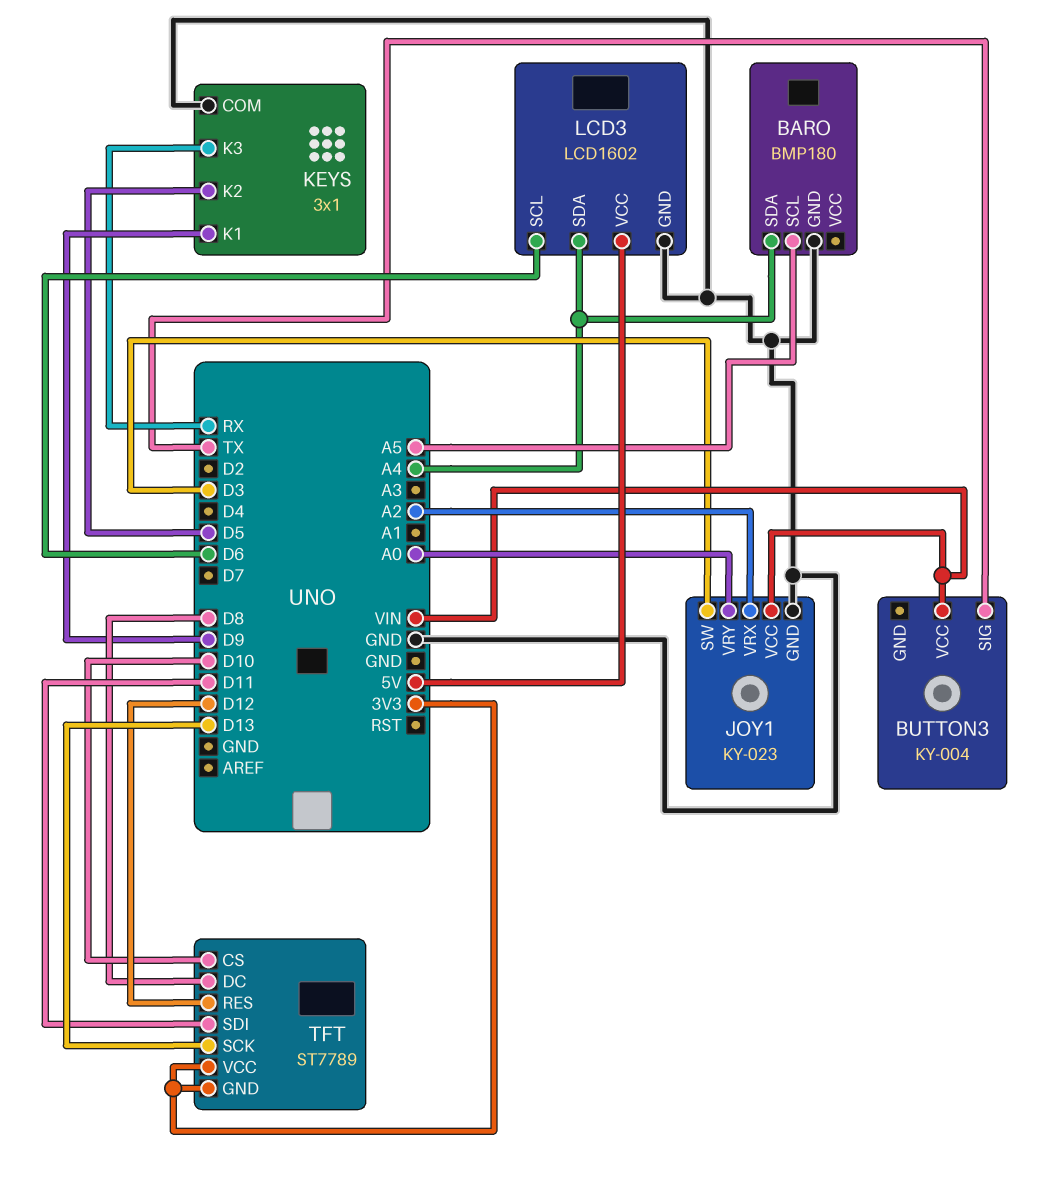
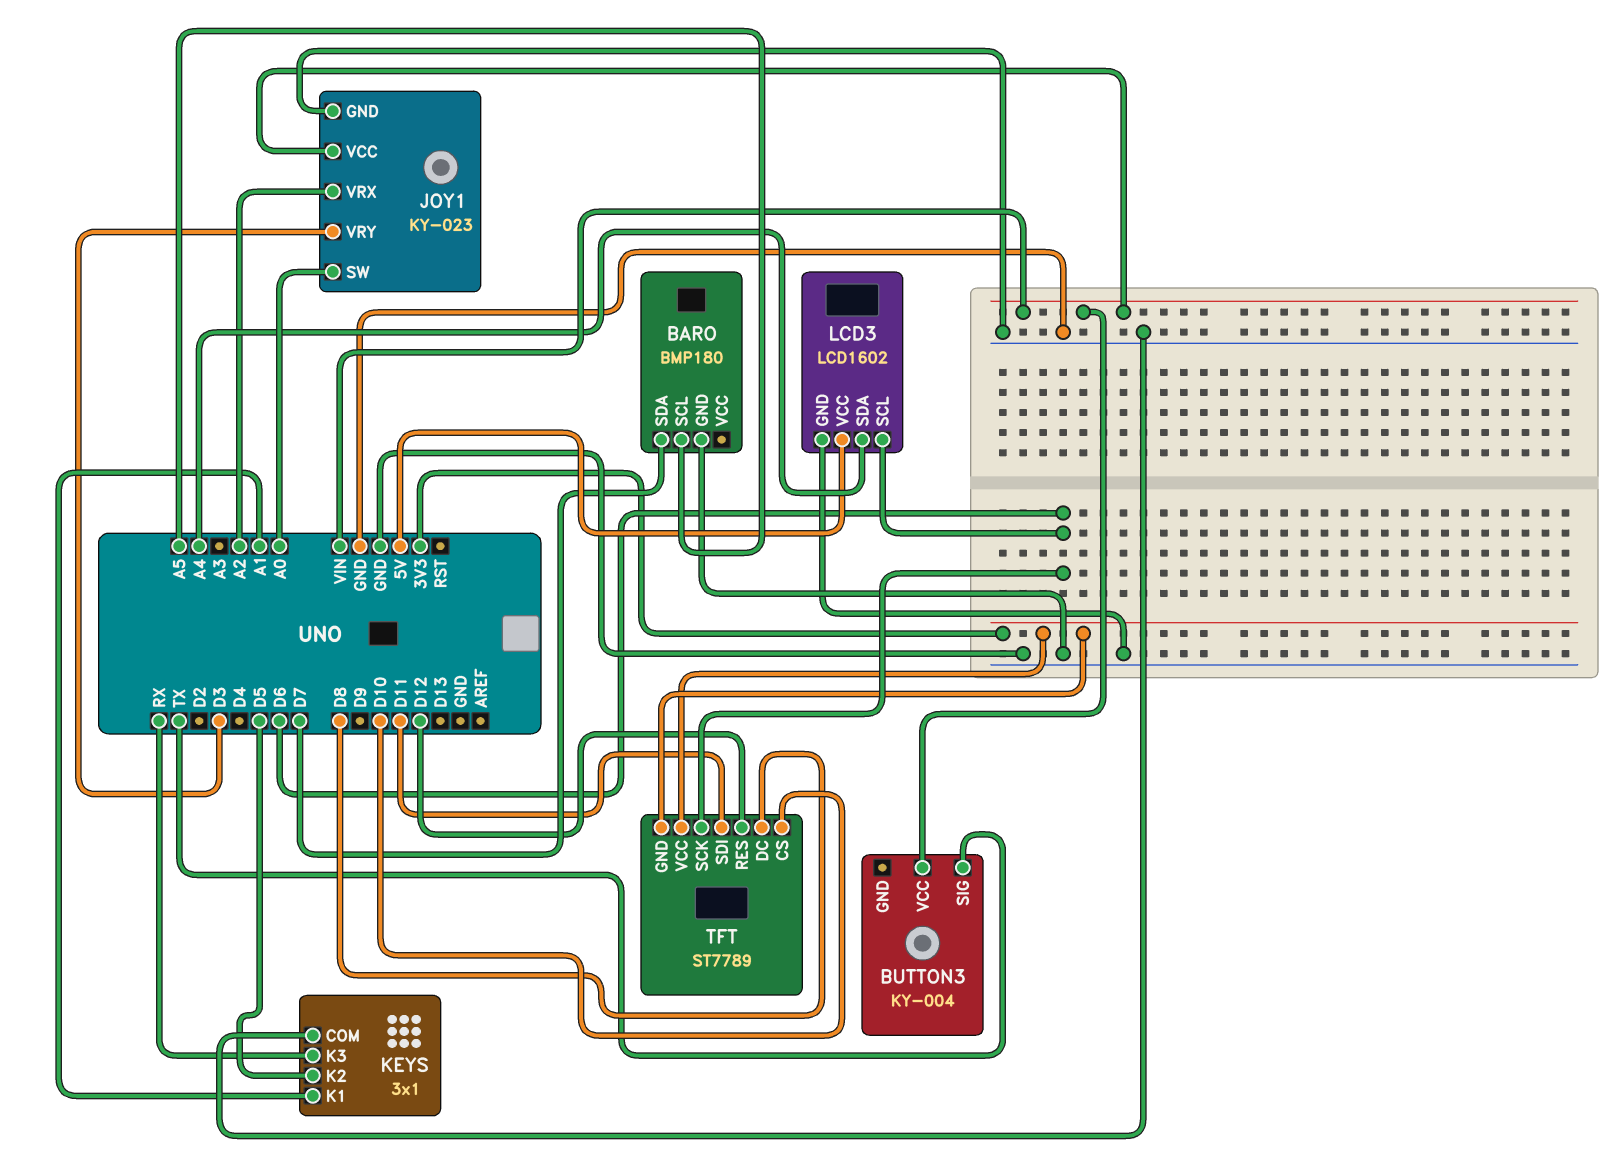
BARO pin SDA: A4 -> D7
JOY1 pin SW: D3 -> A0
JOY1 pin VRY: A0 -> D3
KEYS pin K1: D9 -> A1
TFT pin SCK: D13 -> D6

